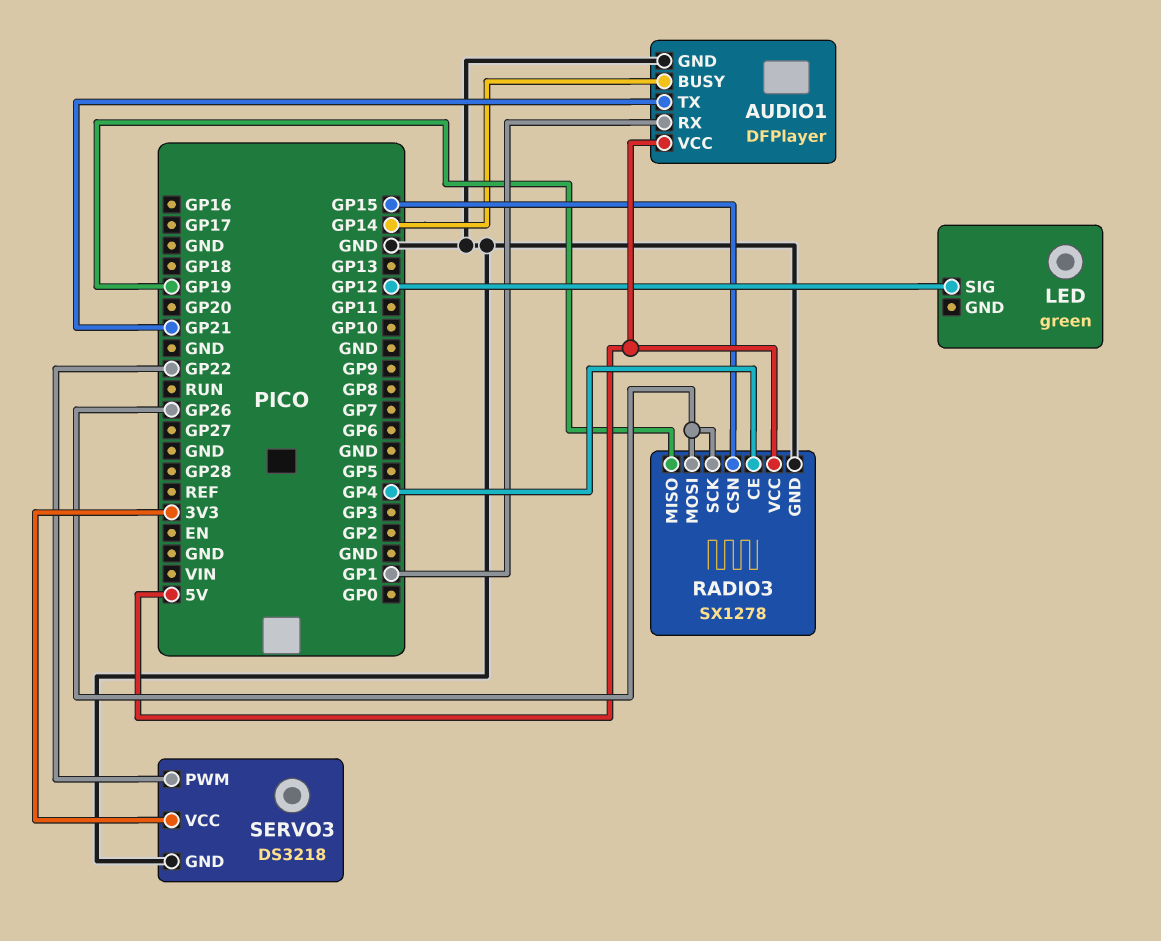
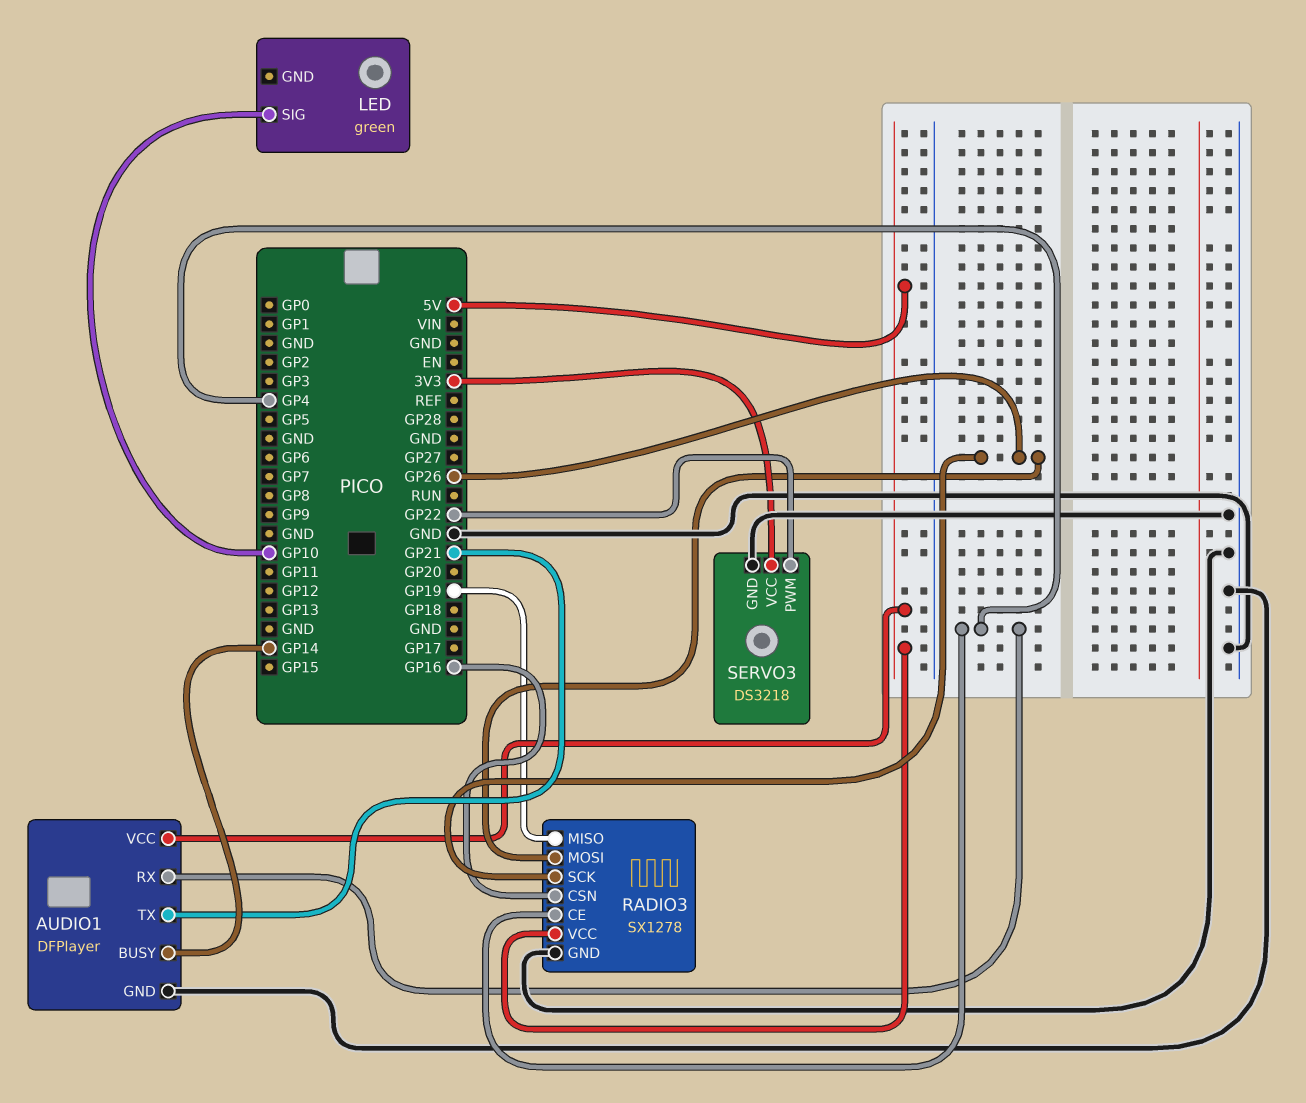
AUDIO1 pin RX: GP1 -> GP4
LED pin SIG: GP12 -> GP10
RADIO3 pin CSN: GP15 -> GP16

